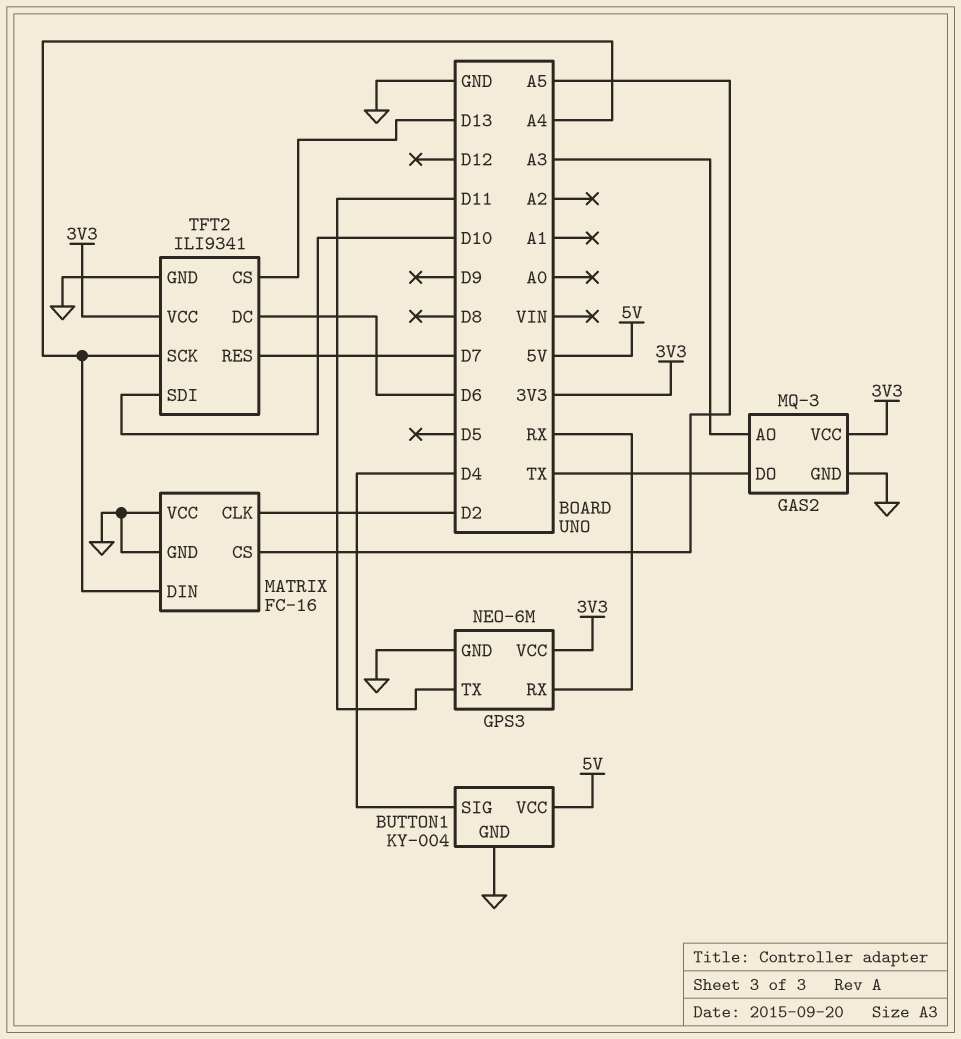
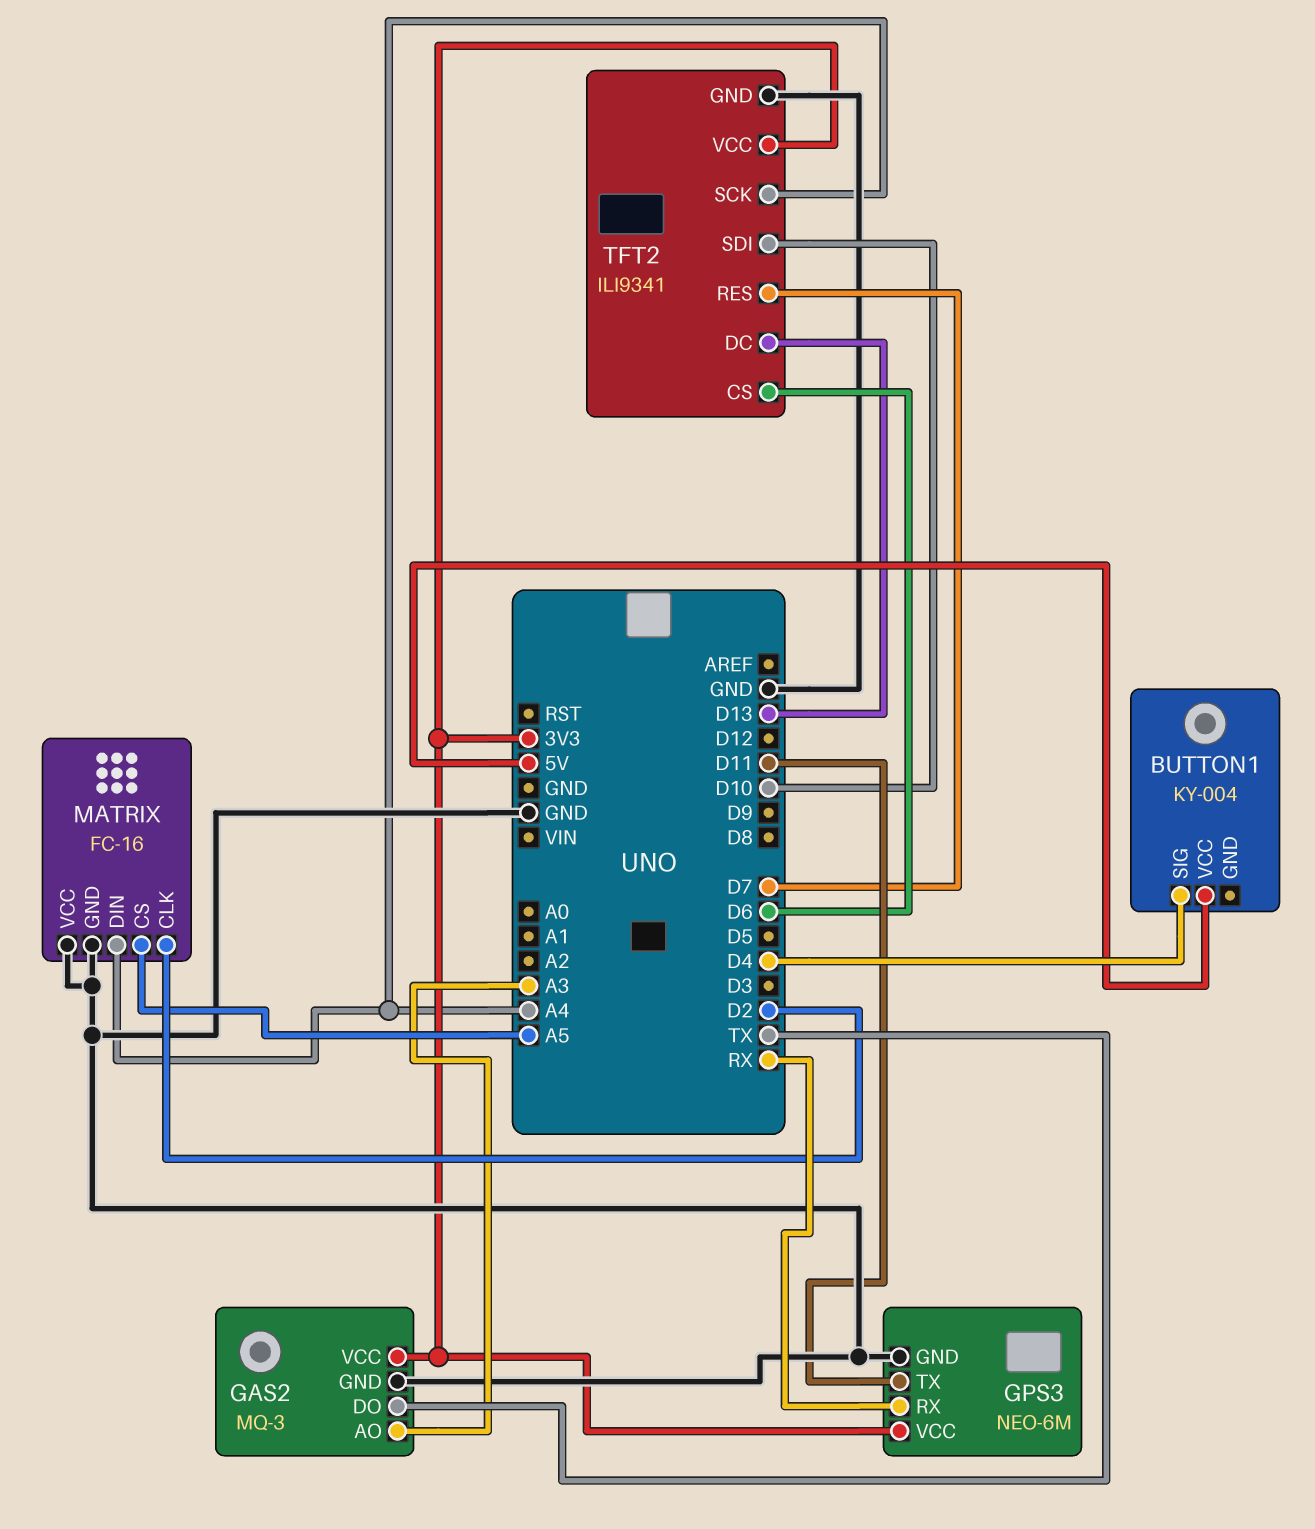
BUTTON1 pin GND: GND -> none
TFT2 pin CS: D13 -> D6
TFT2 pin DC: D6 -> D13

